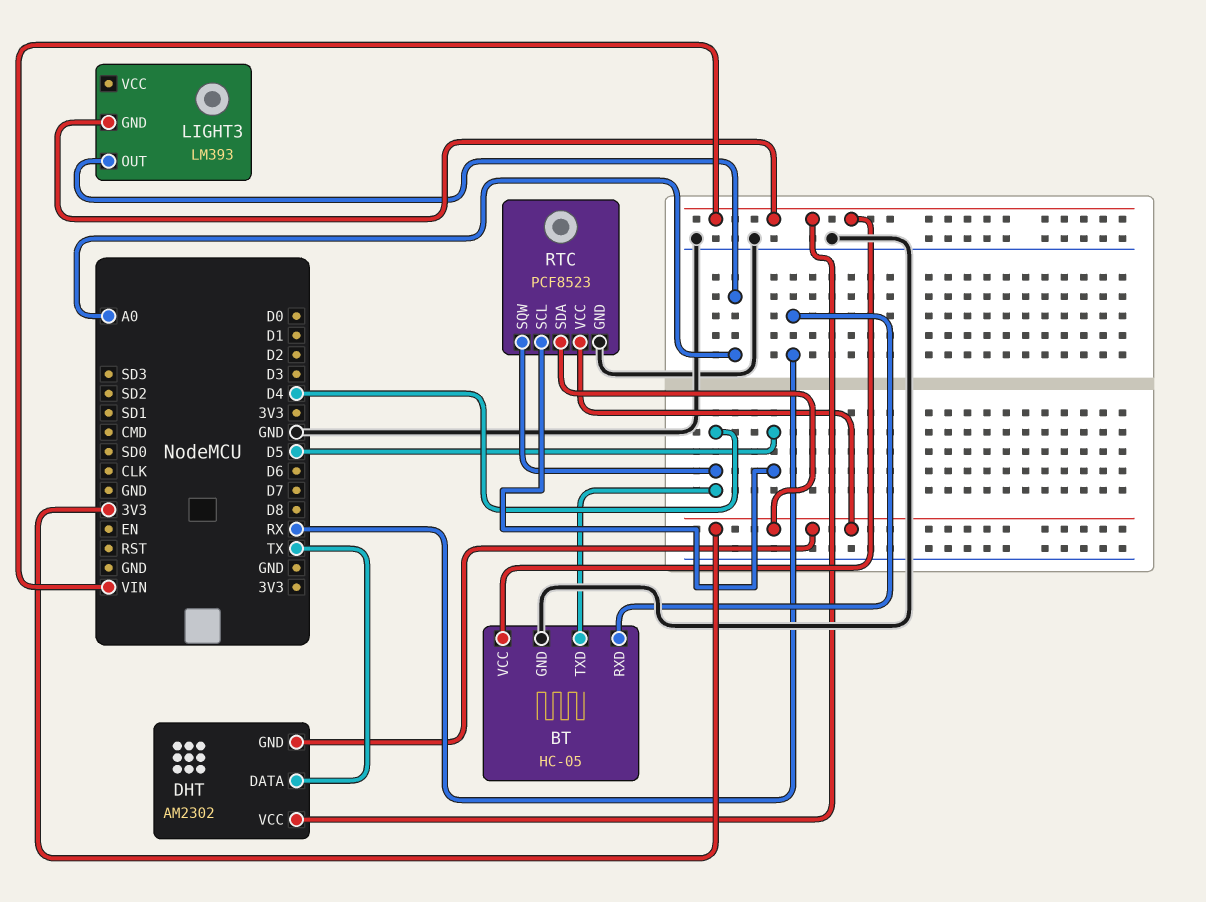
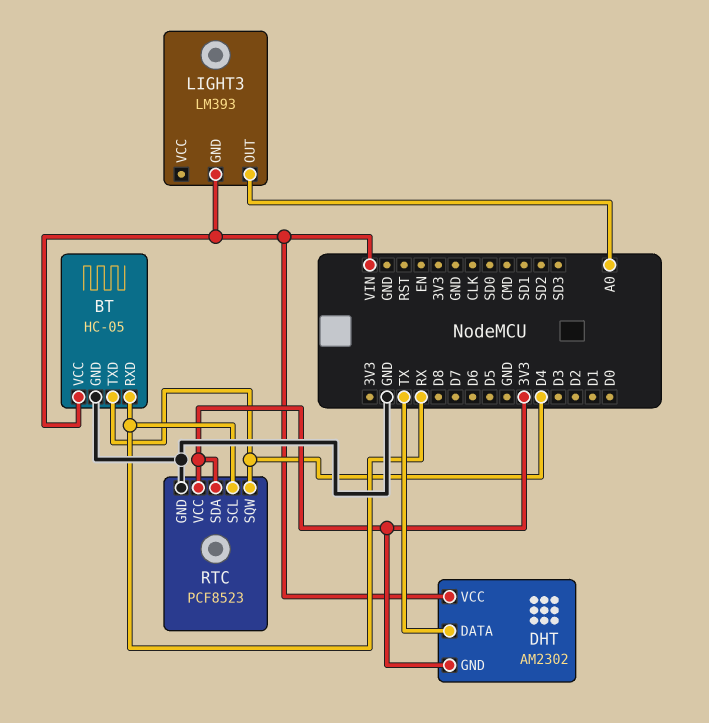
RTC pin SCL: D5 -> RX

